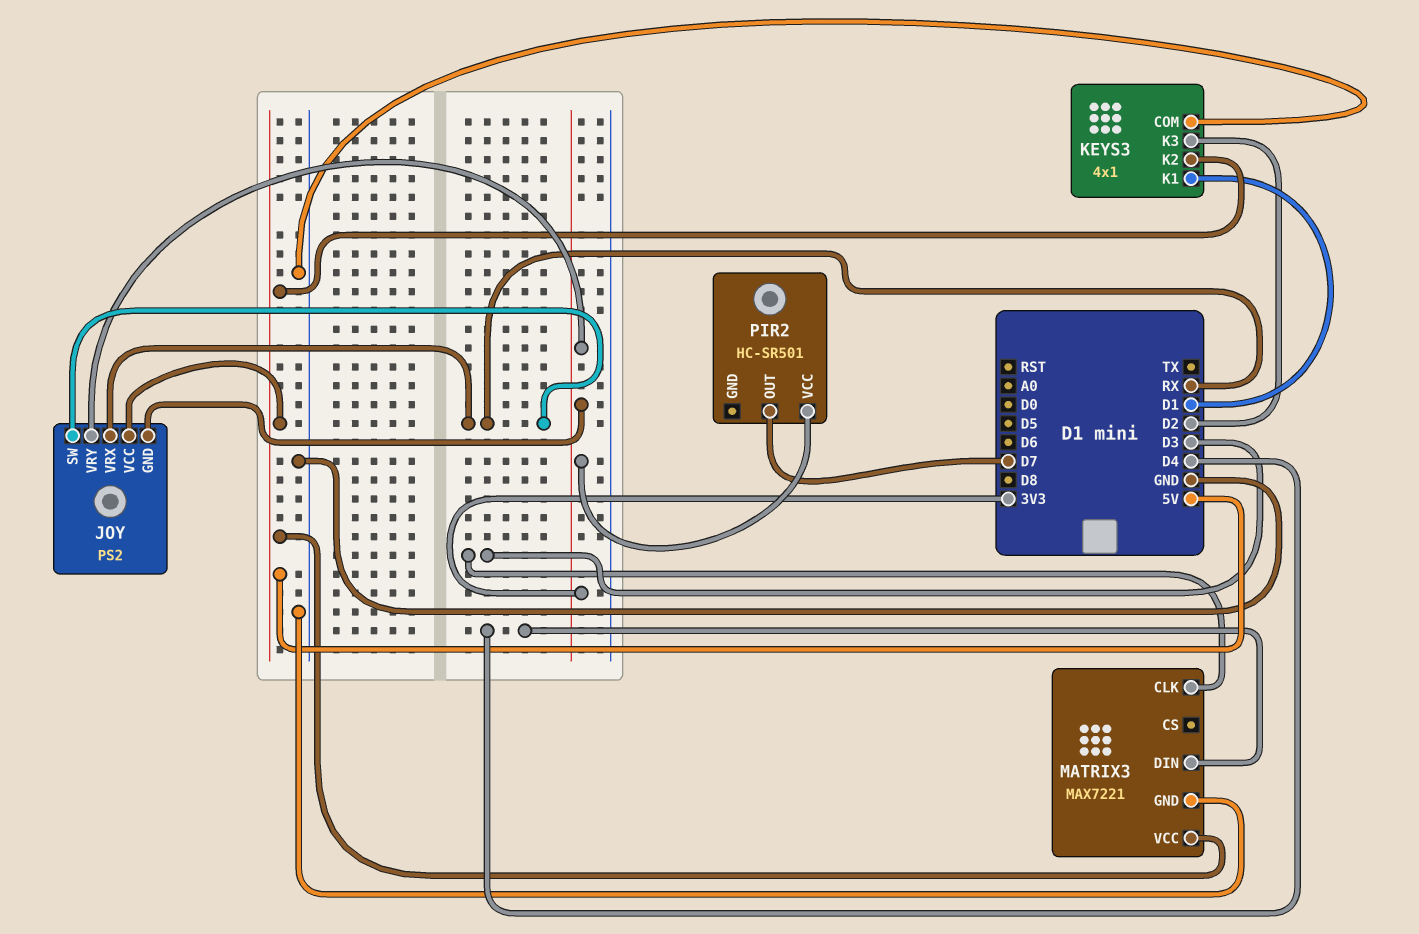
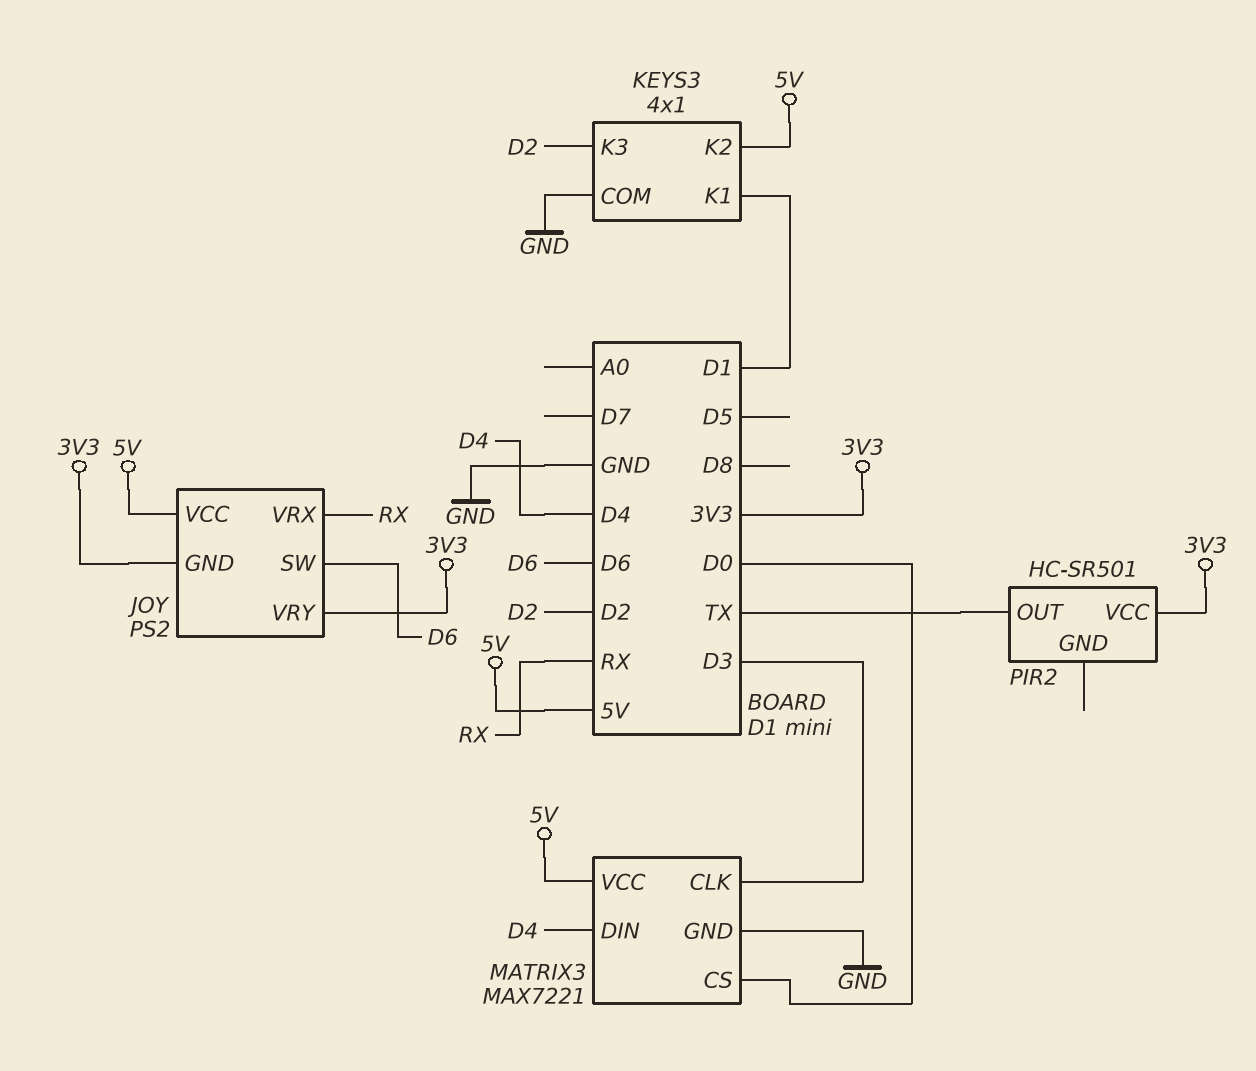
JOY pin SW: RX -> D6
MATRIX3 pin CS: none -> D0
PIR2 pin OUT: D7 -> TX

